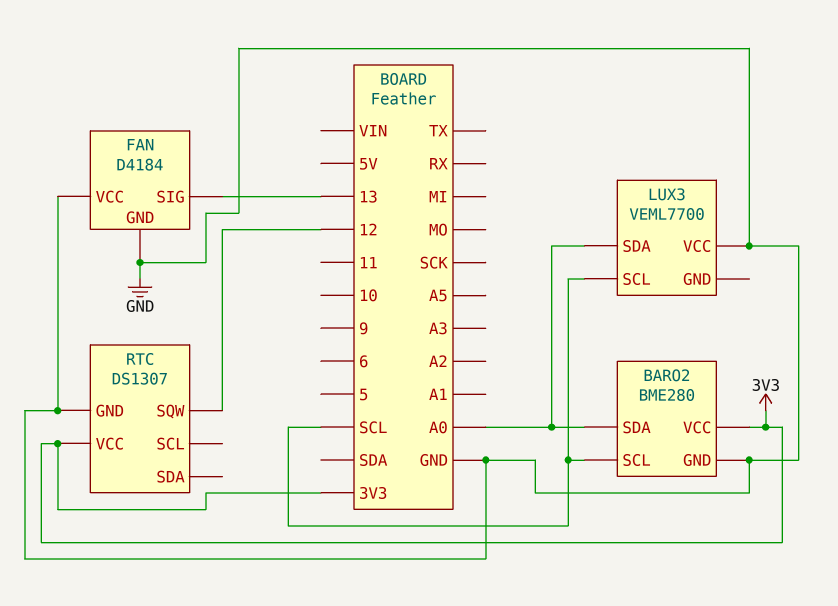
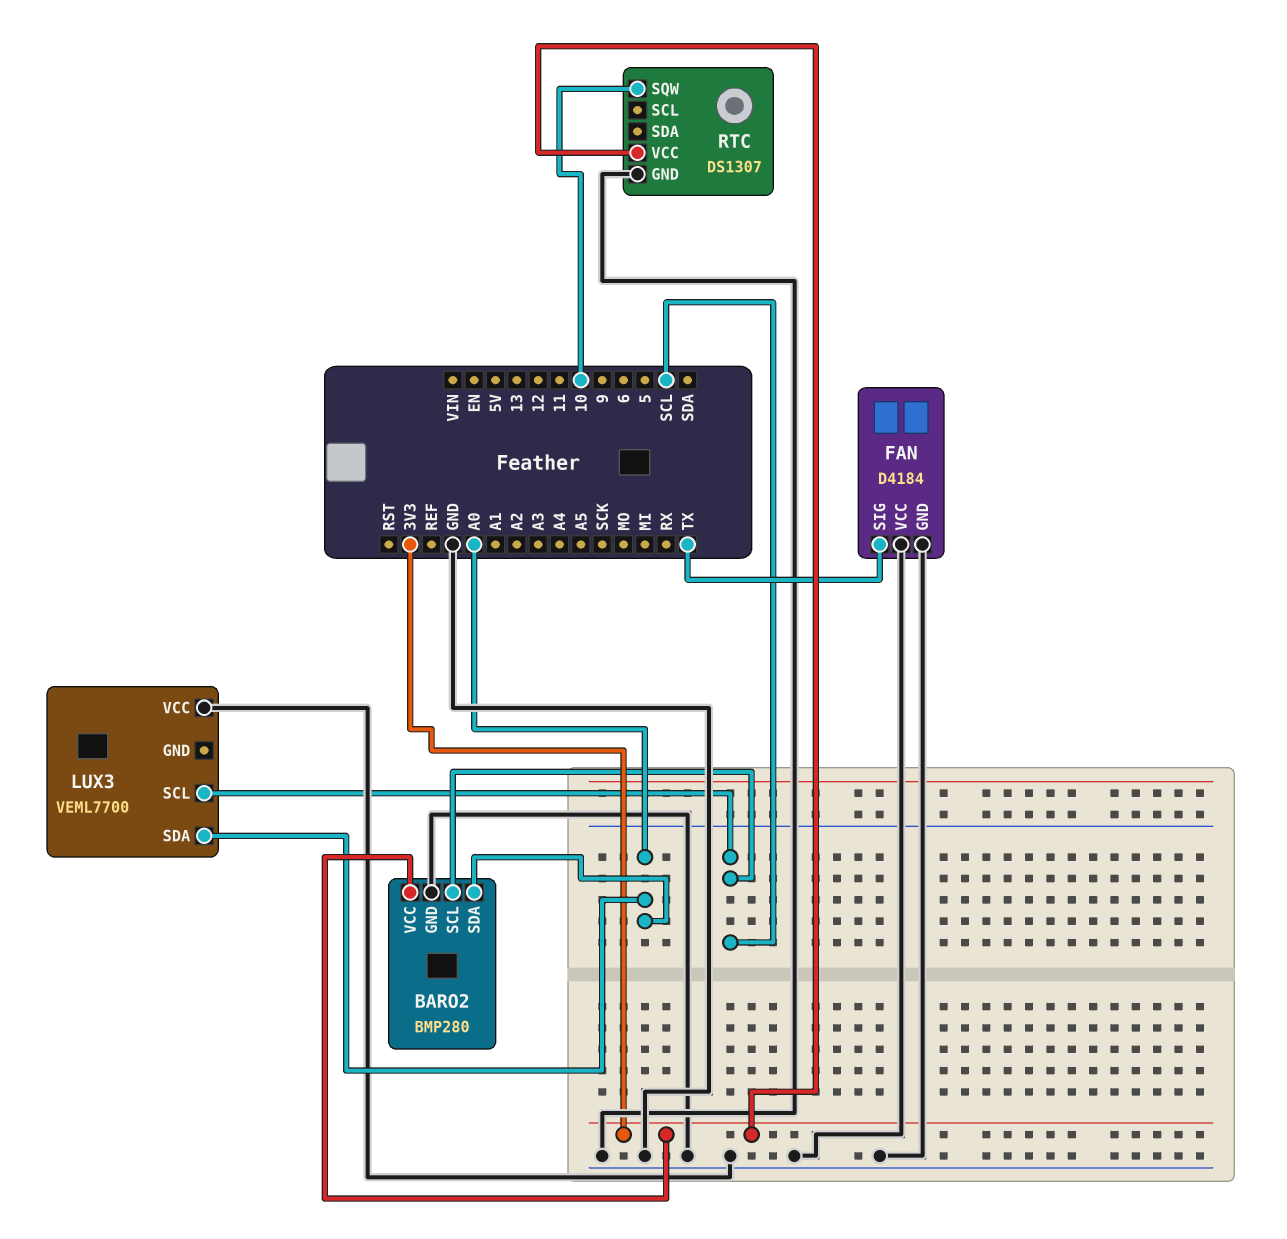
BARO2: BME280 -> BMP280
FAN pin SIG: 13 -> TX
RTC pin SQW: 12 -> 10

